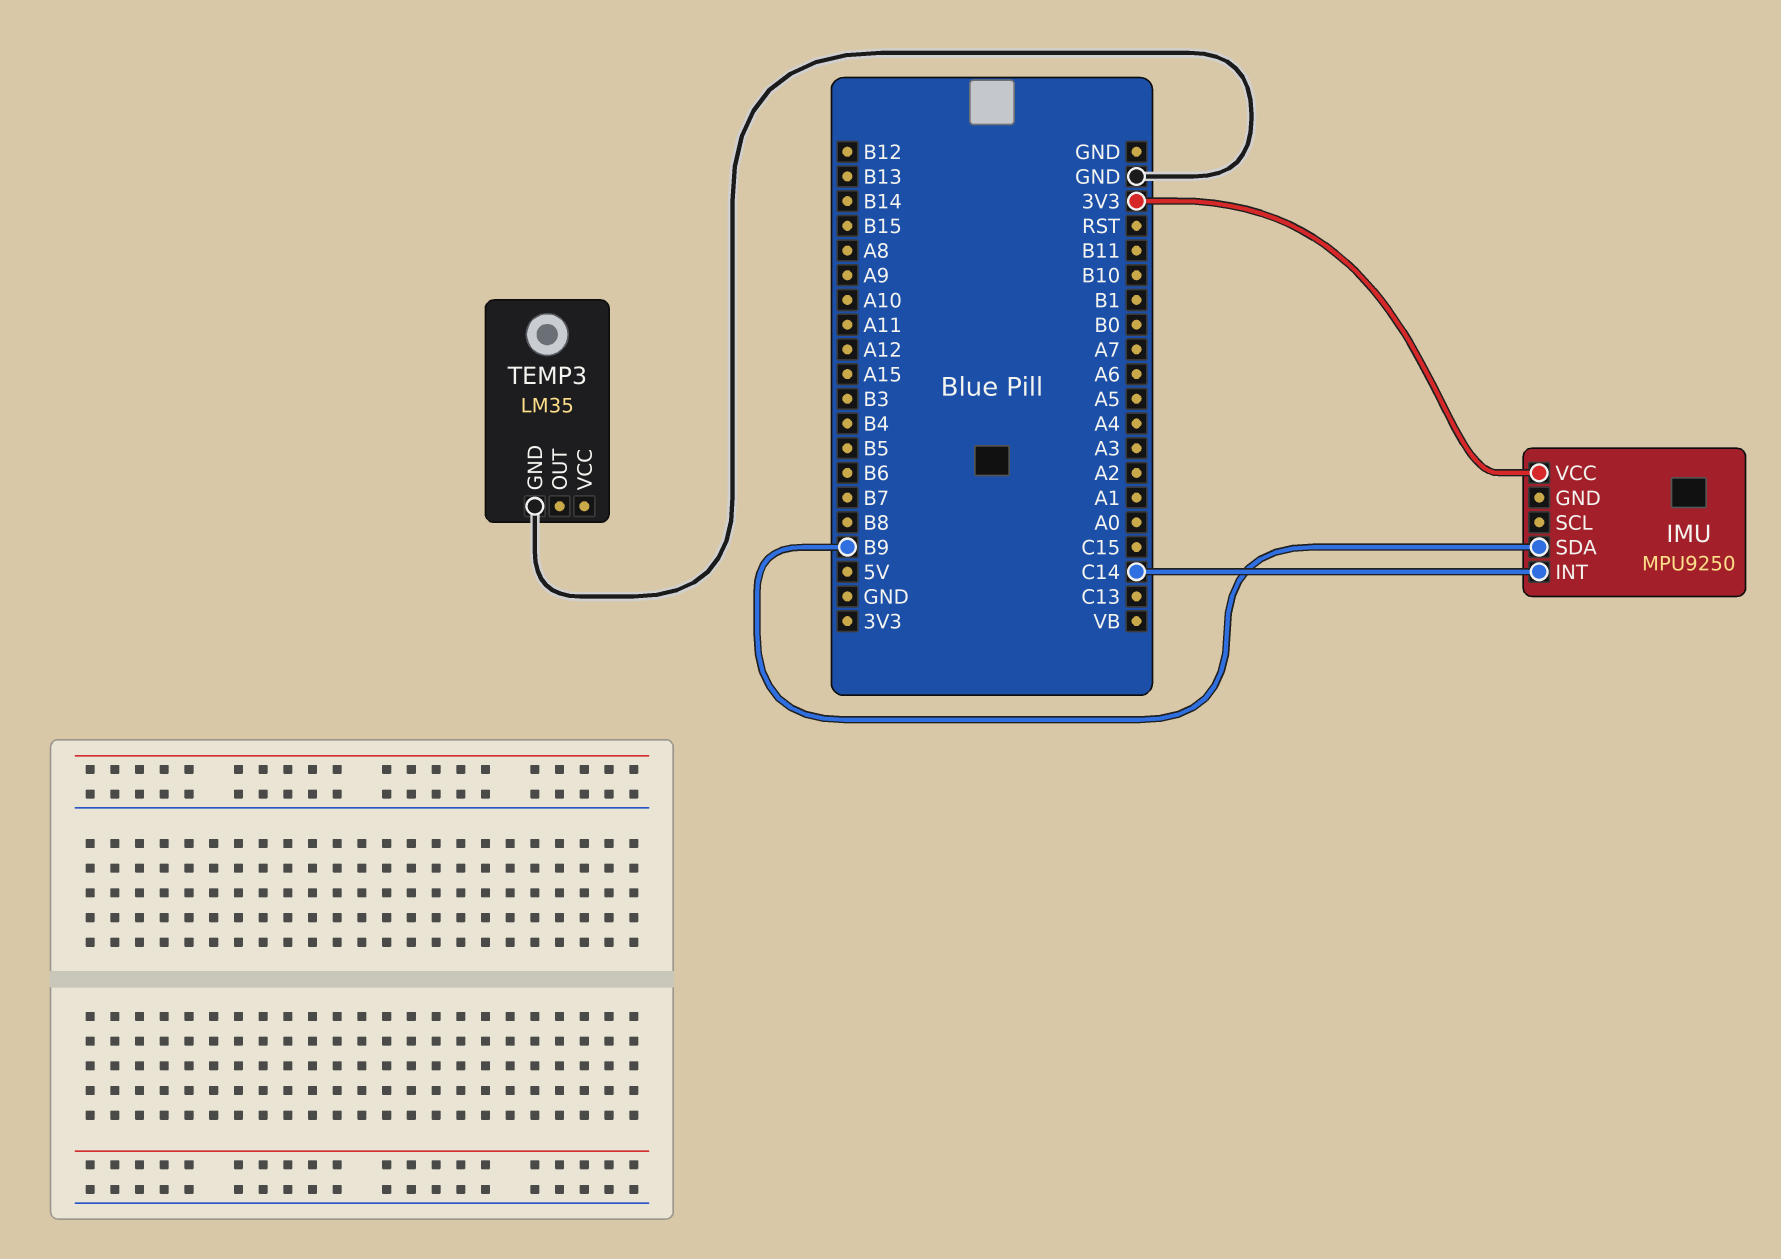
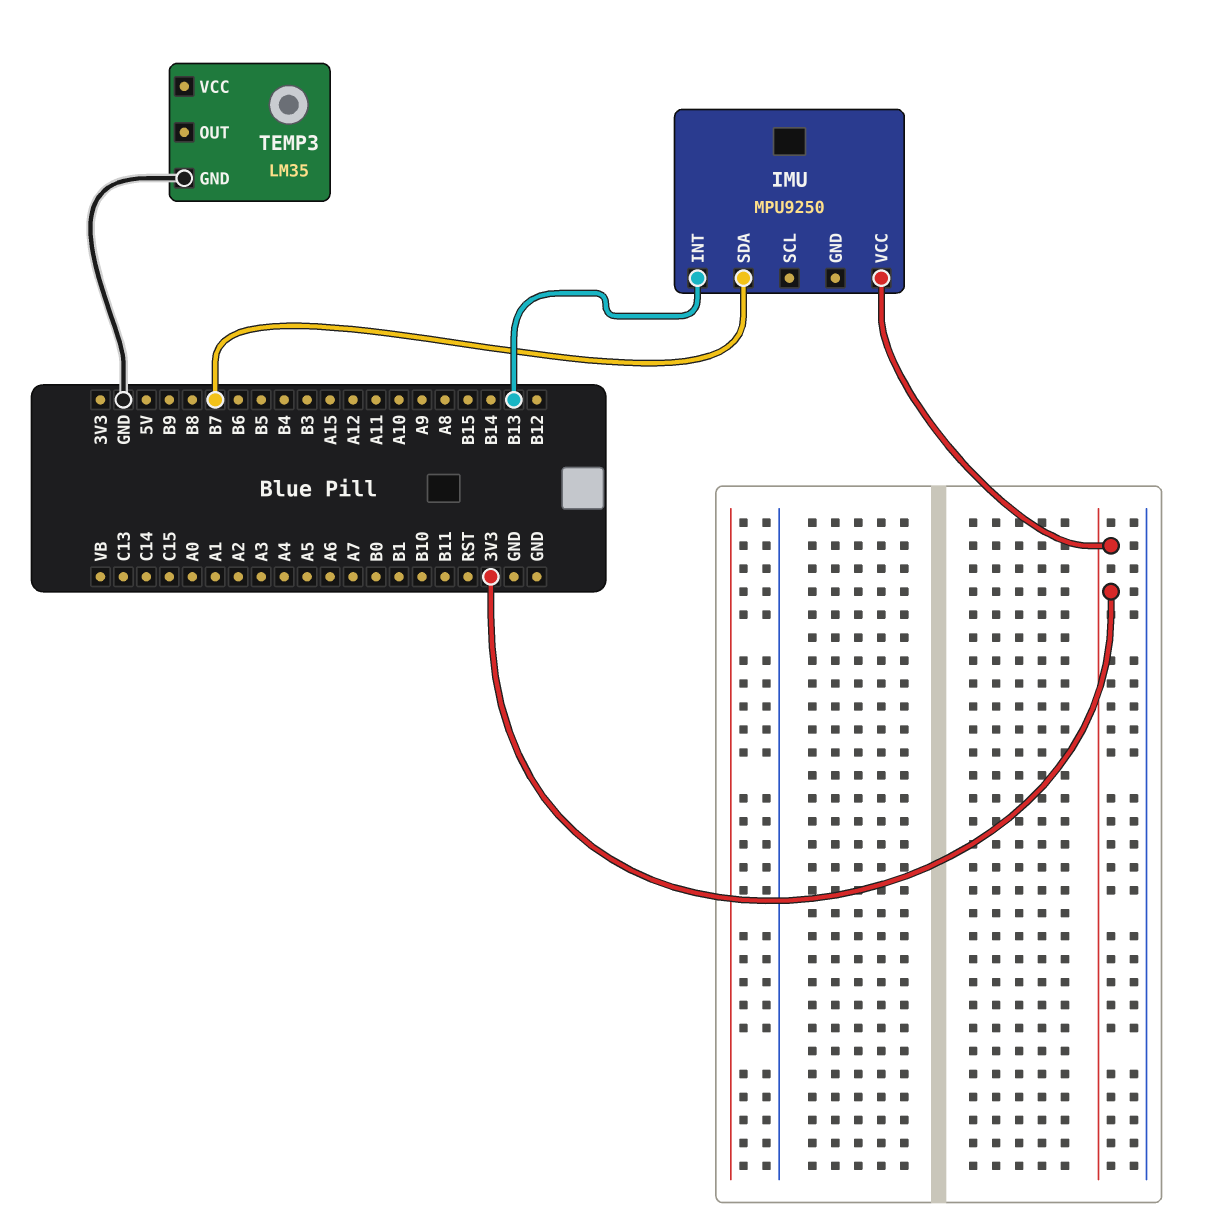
IMU pin INT: C14 -> B13
IMU pin SDA: B9 -> B7

